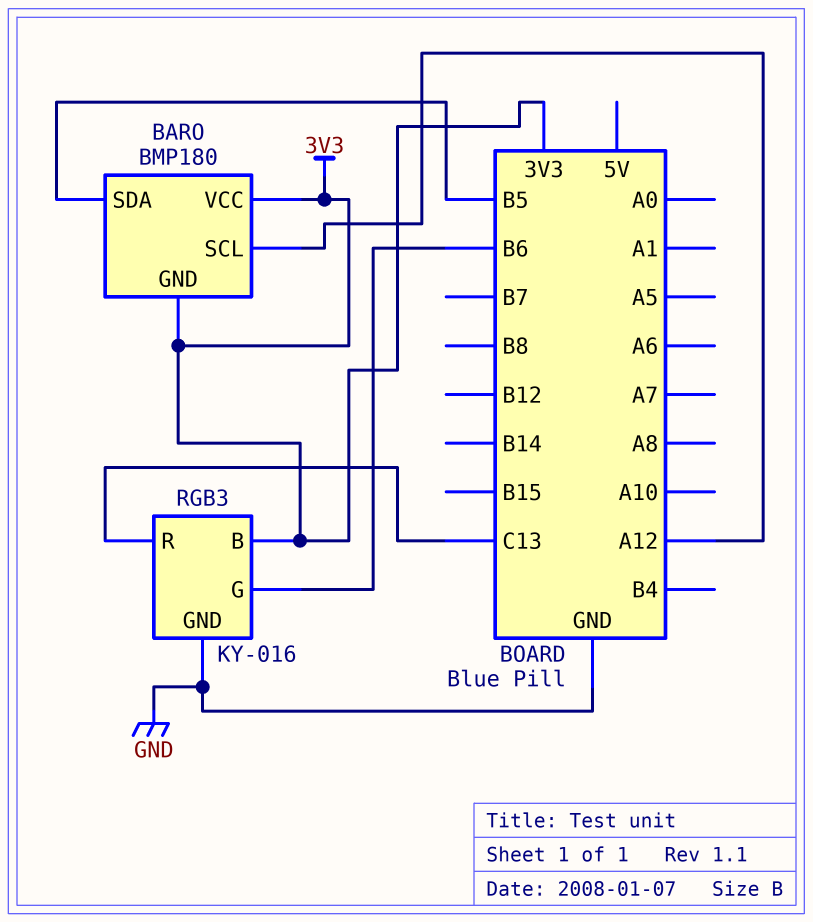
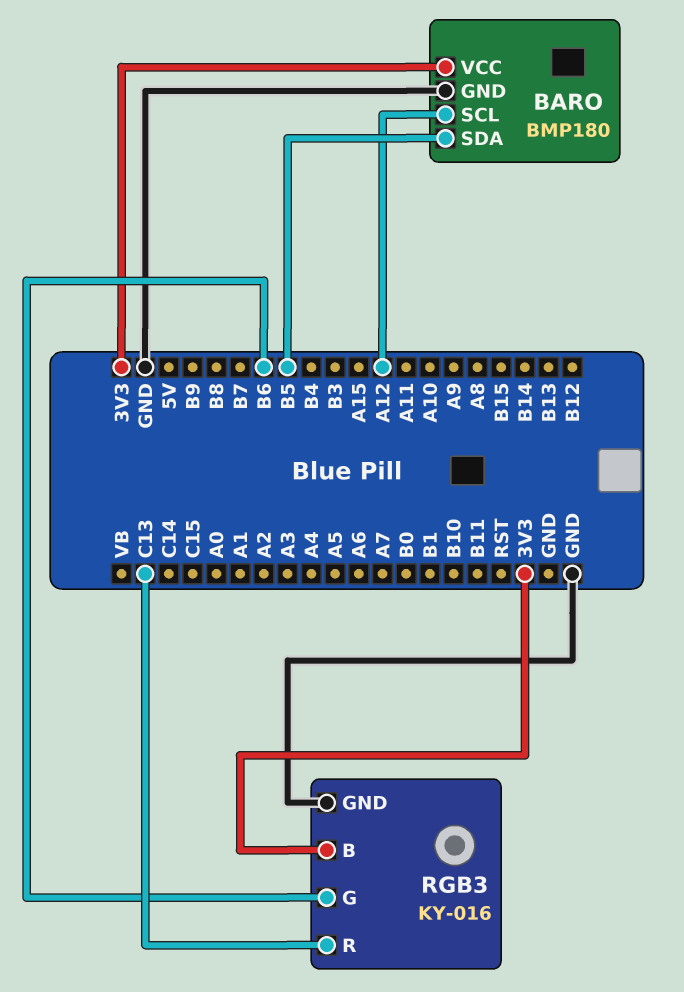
BARO pin GND: 3V3 -> GND

